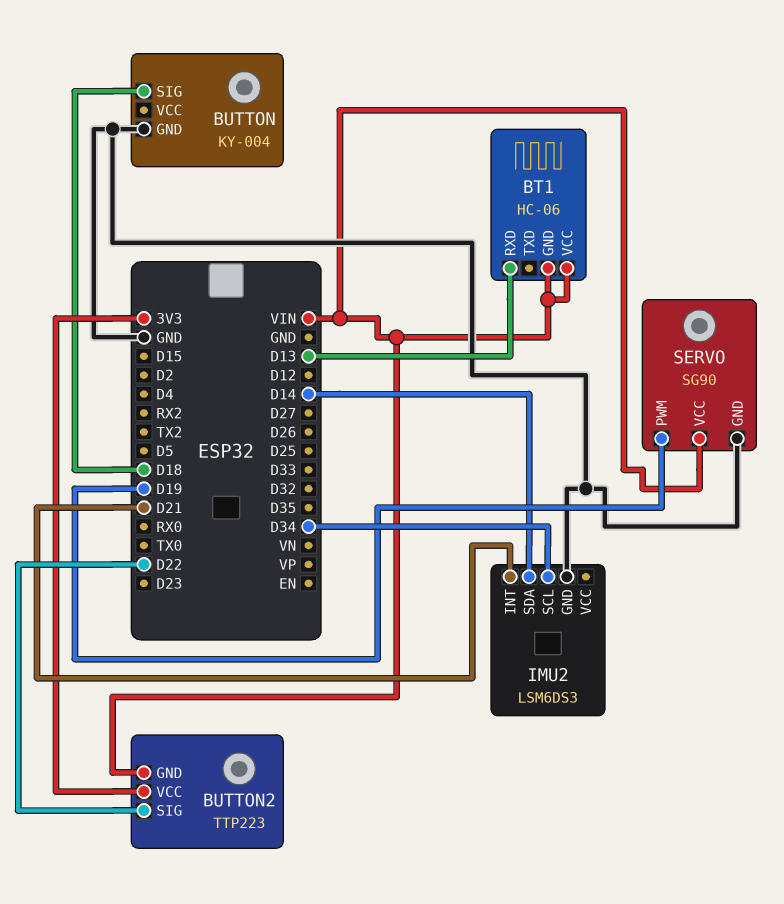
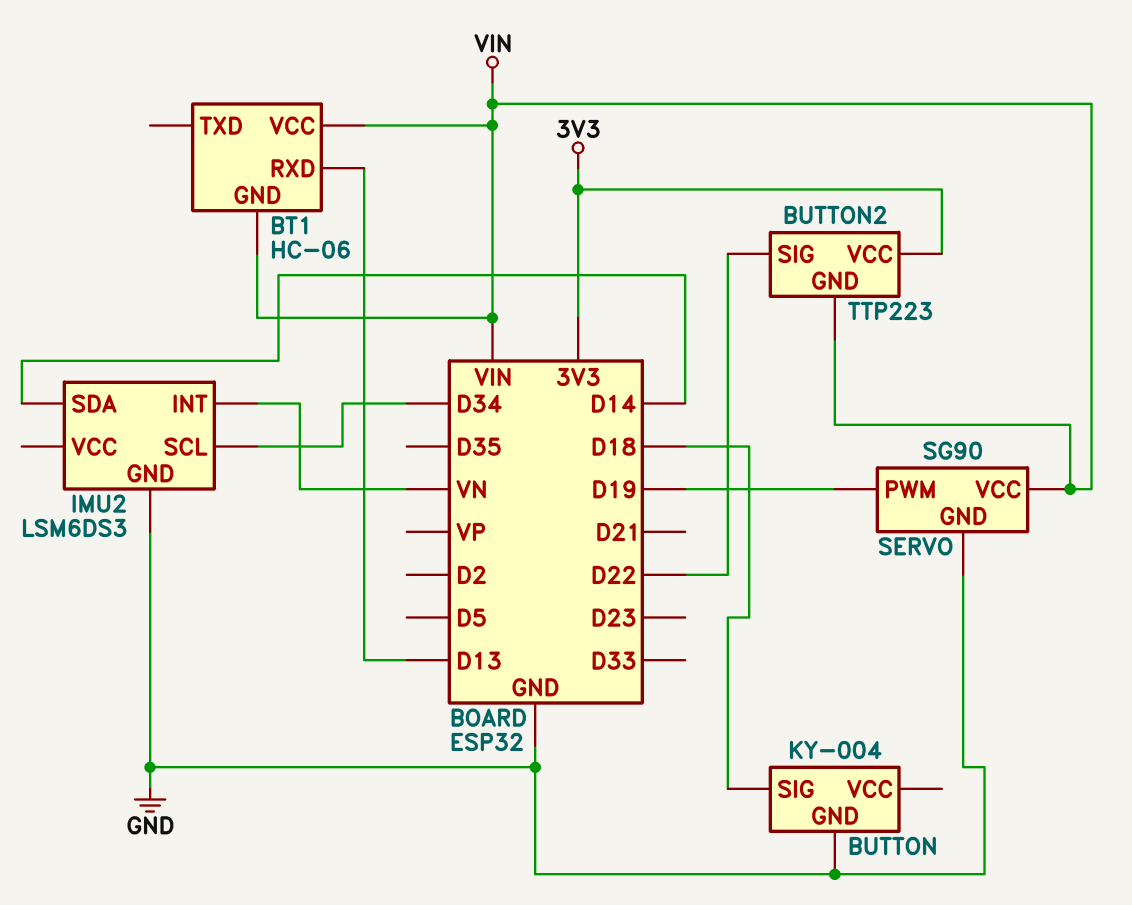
IMU2 pin INT: D21 -> VN

